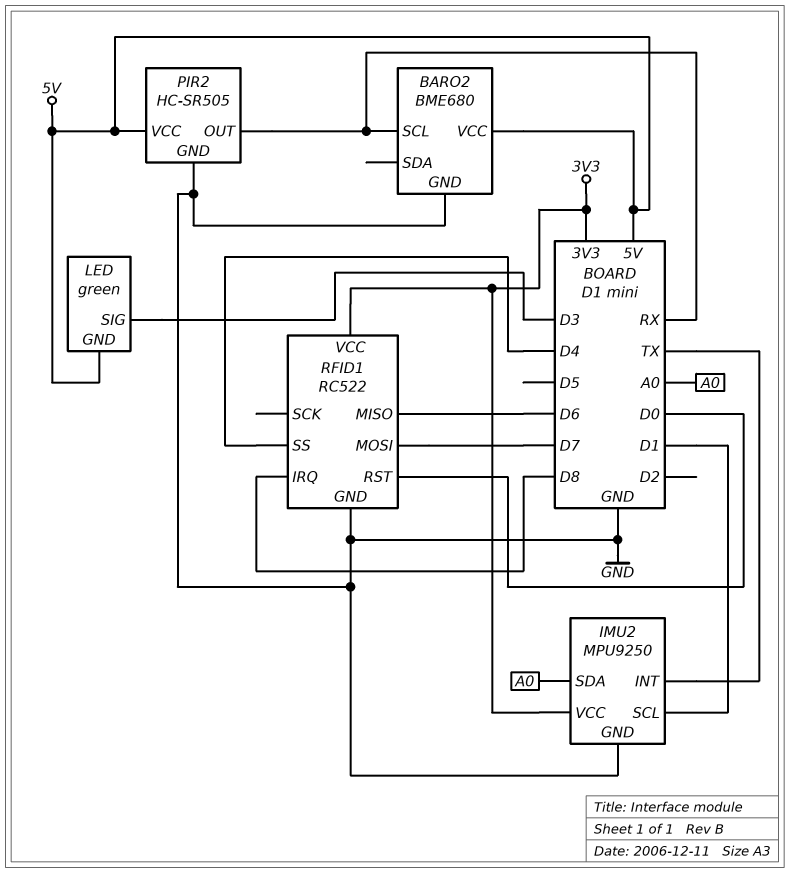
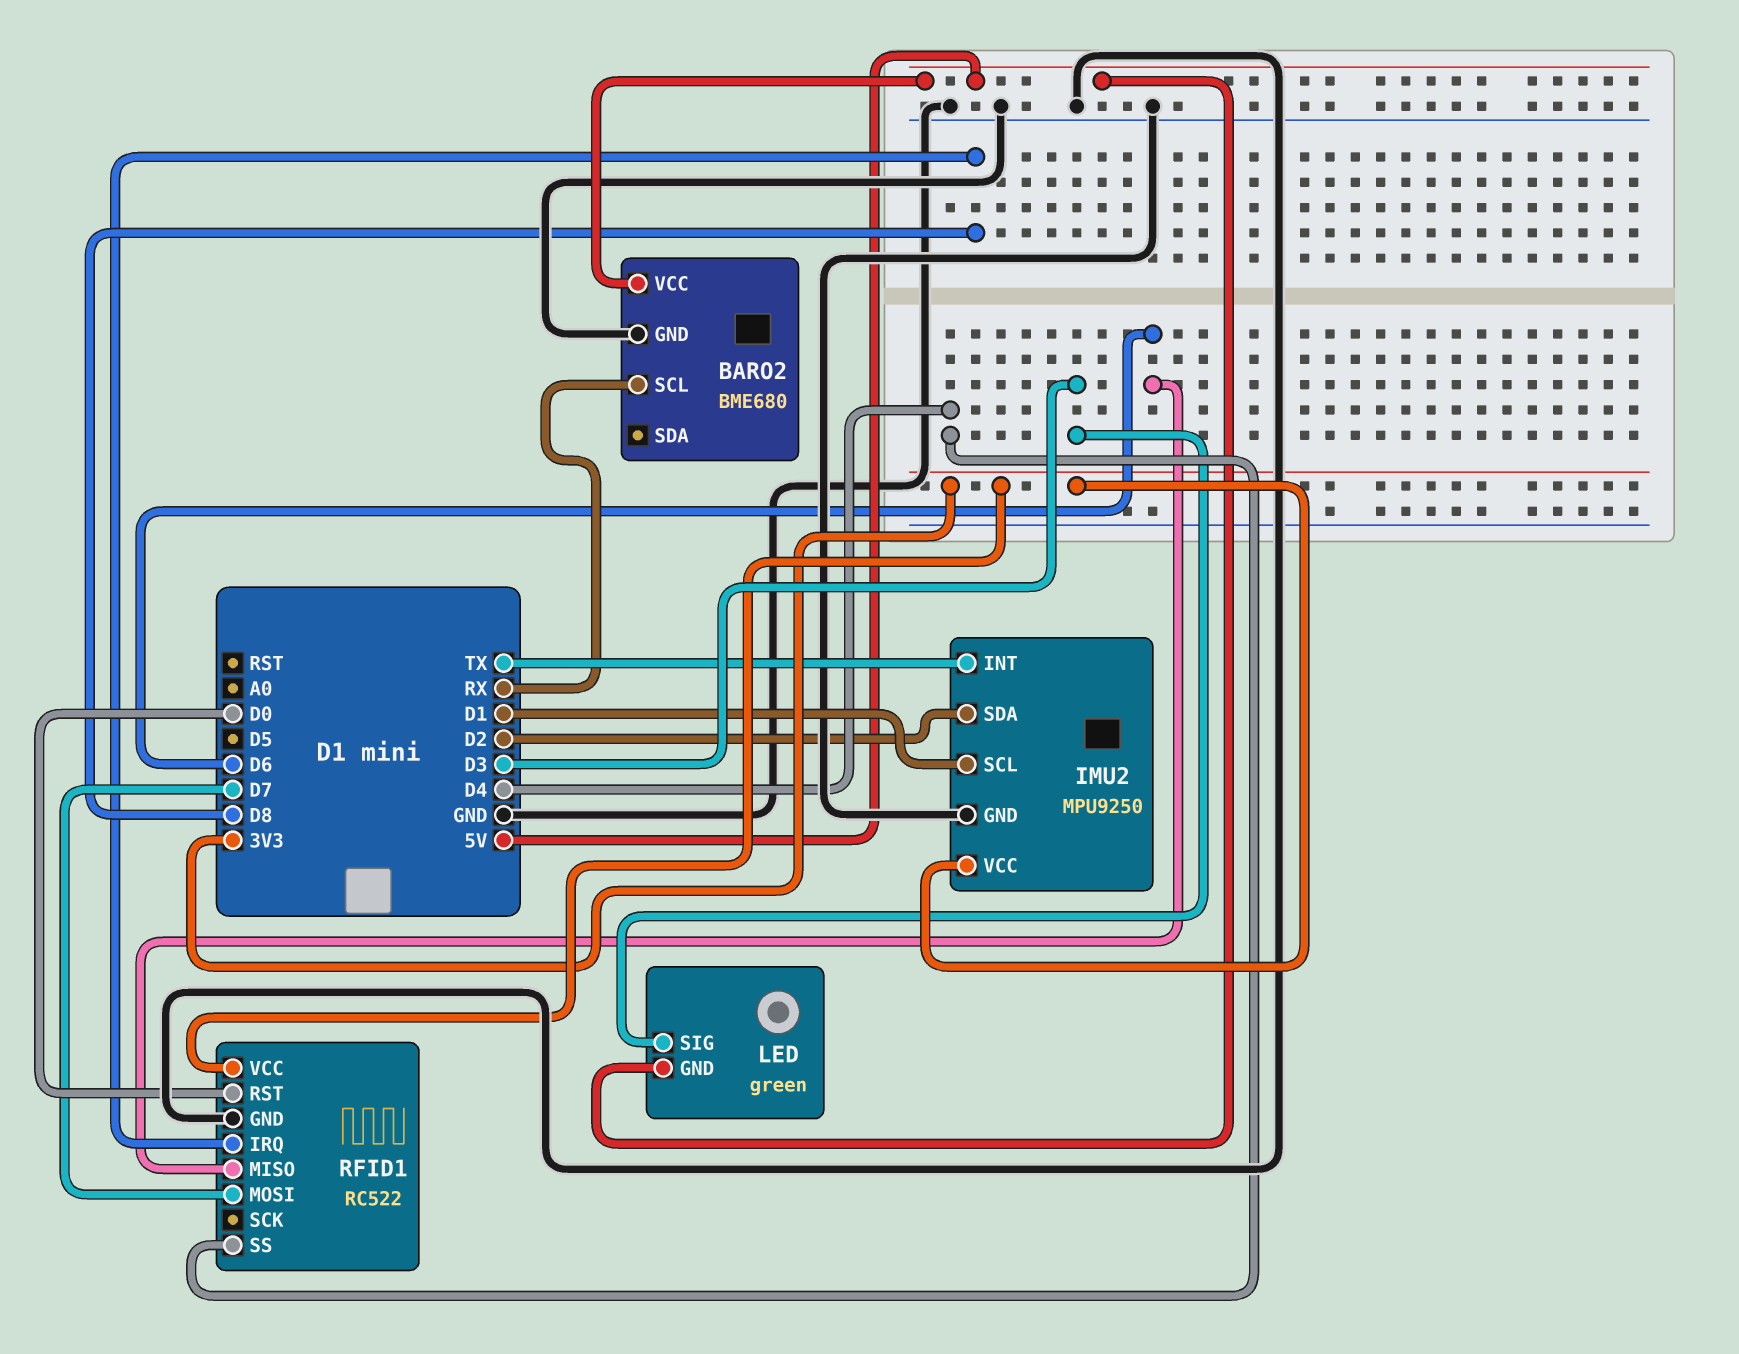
IMU2 pin SDA: A0 -> D2
PIR2: HC-SR505 -> none
PIR2 pin GND: GND -> none
PIR2 pin OUT: RX -> none
PIR2 pin VCC: 5V -> none

